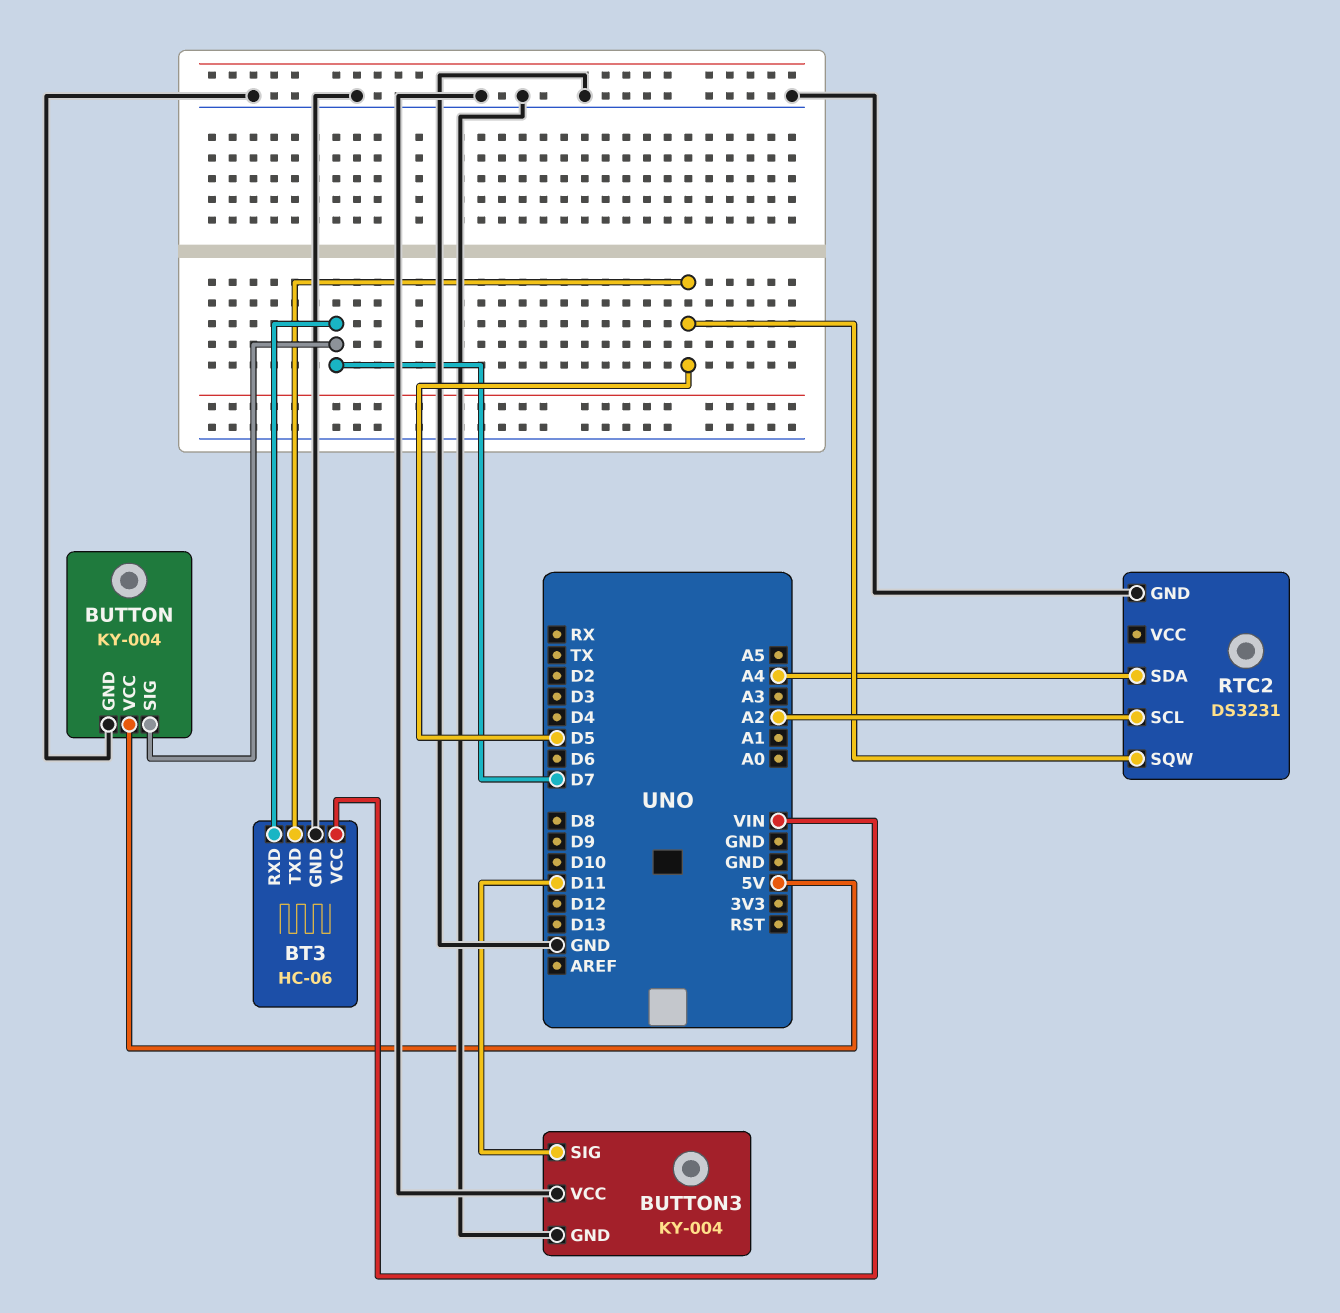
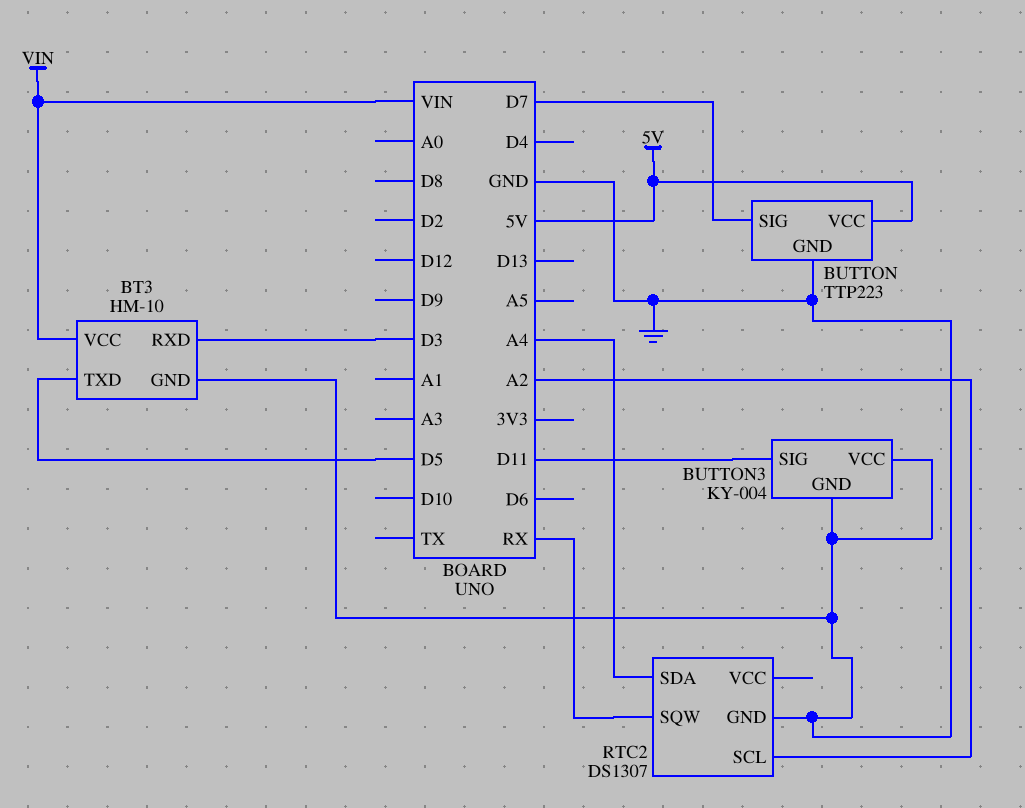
BT3: HC-06 -> HM-10
BT3 pin RXD: D7 -> D3
BUTTON: KY-004 -> TTP223
RTC2: DS3231 -> DS1307
RTC2 pin SQW: D5 -> RX

